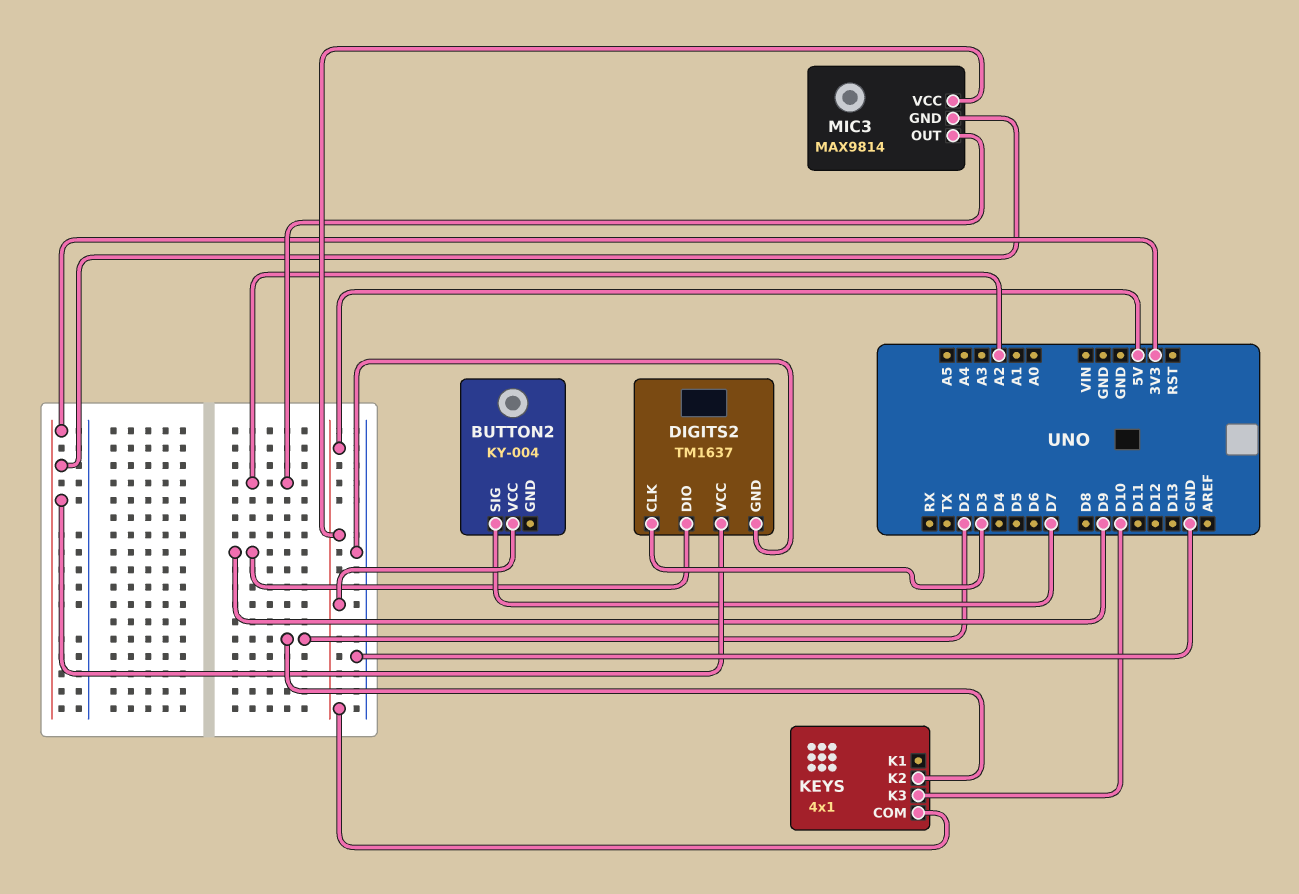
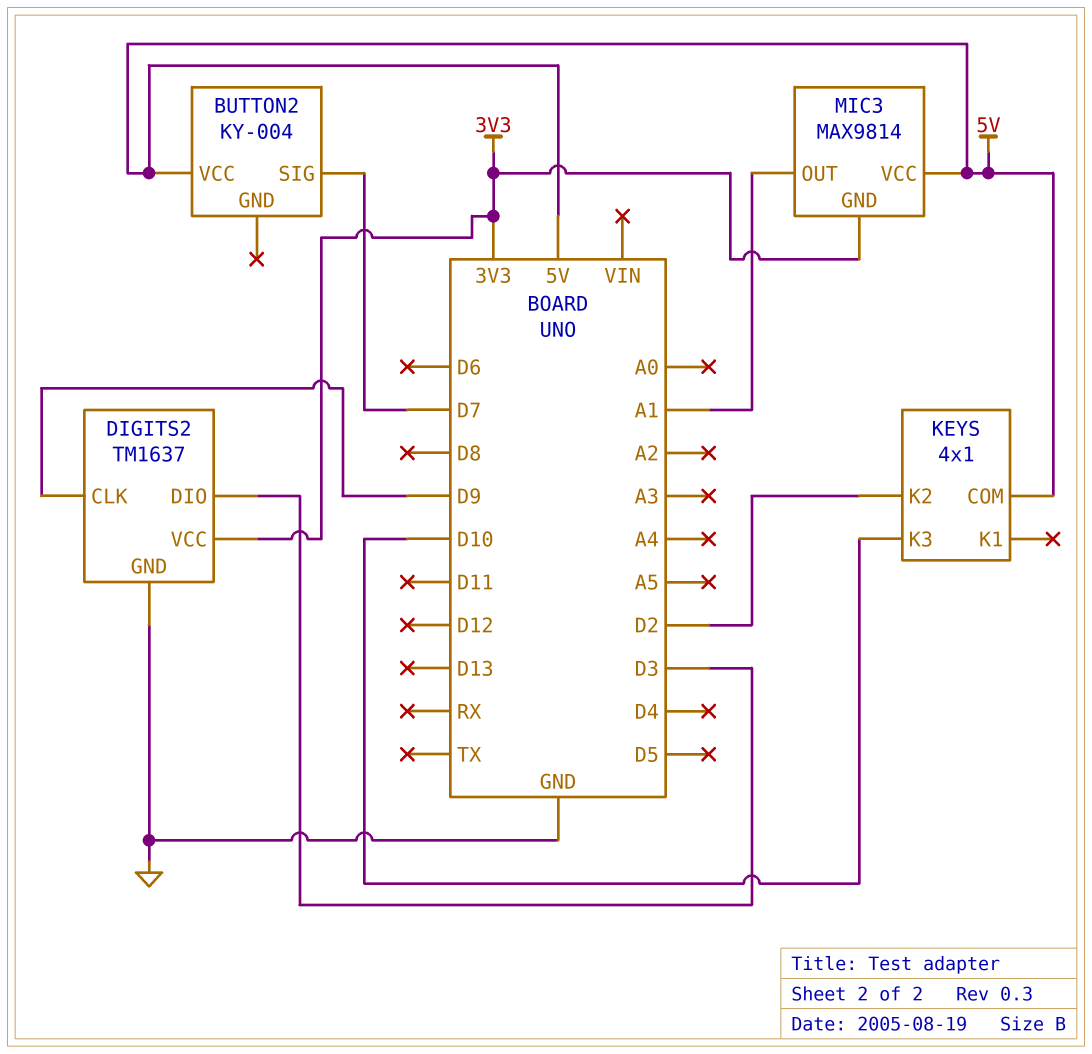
DIGITS2 pin CLK: D3 -> D9
DIGITS2 pin DIO: D9 -> D3
MIC3 pin OUT: A2 -> A1

